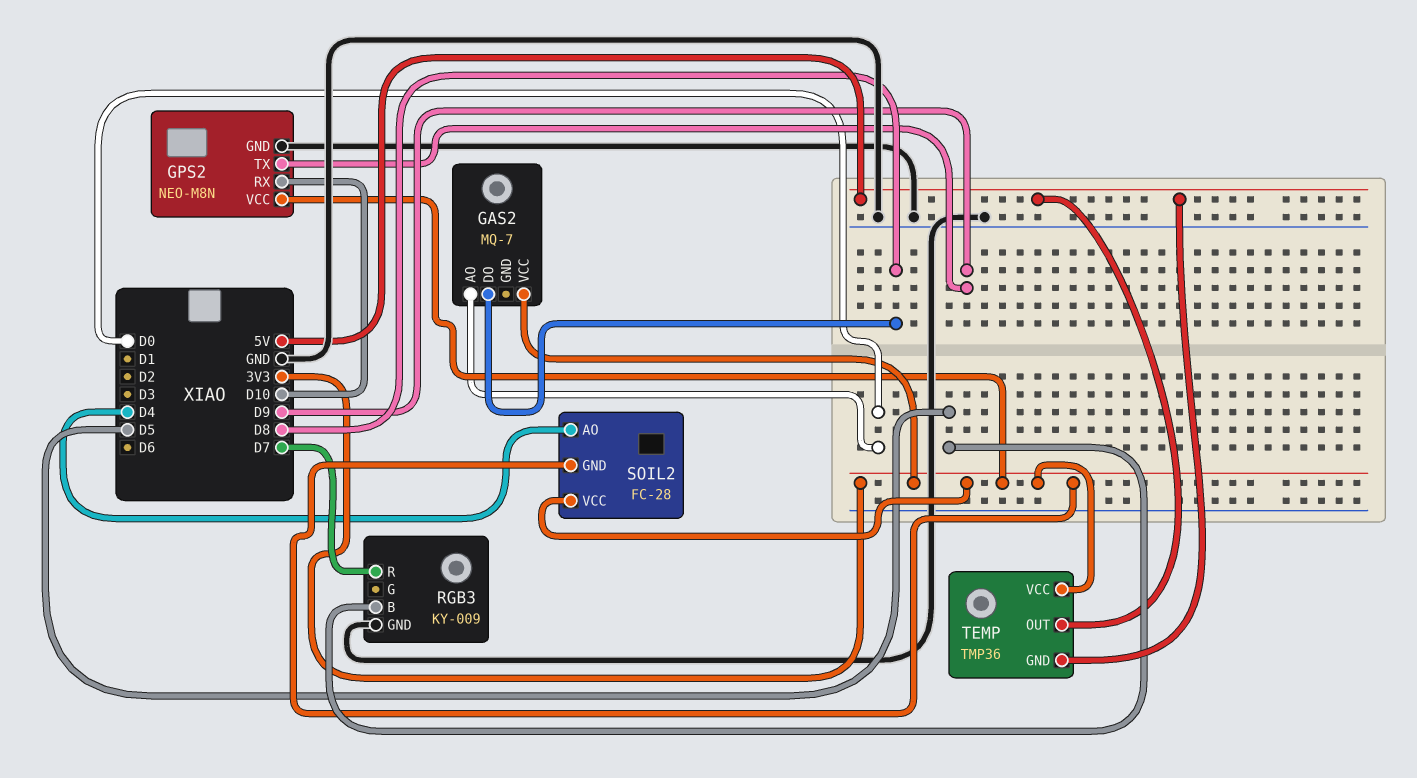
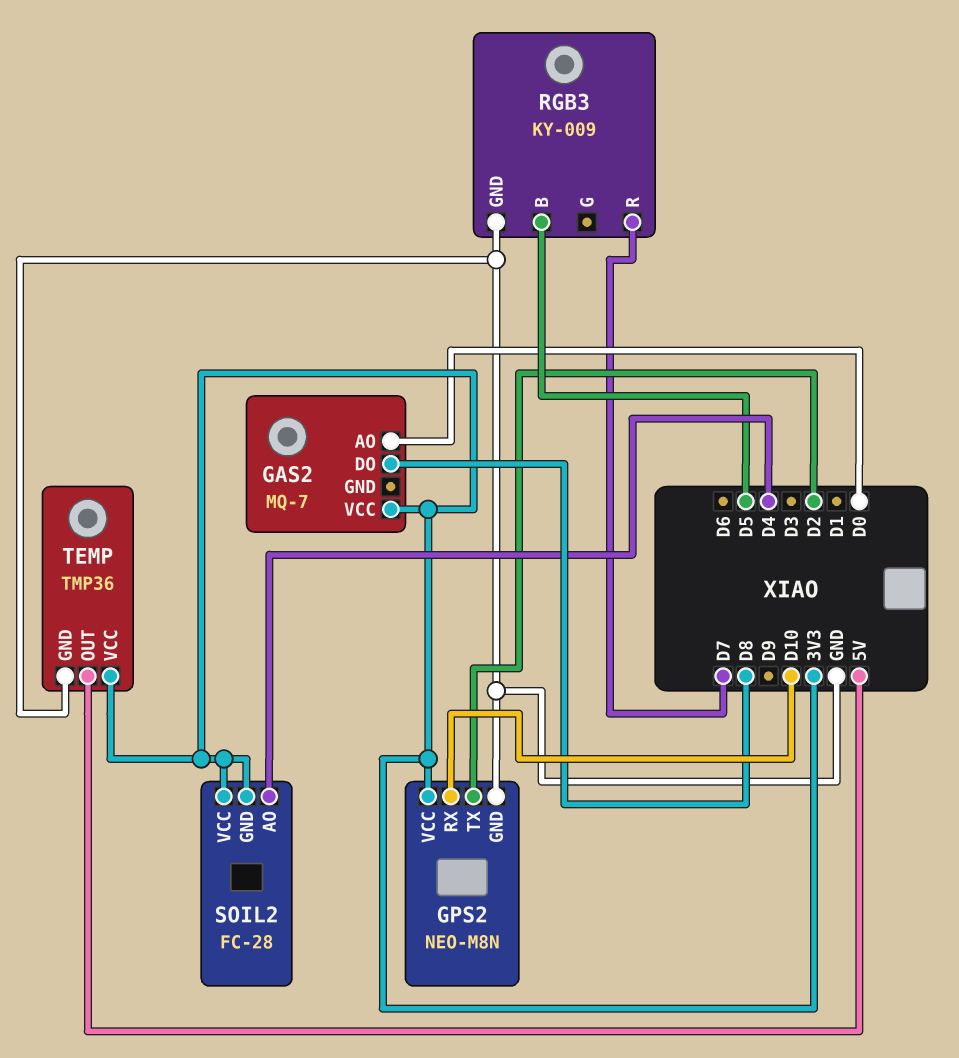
GPS2 pin TX: D9 -> D2
TEMP pin GND: 5V -> GND

